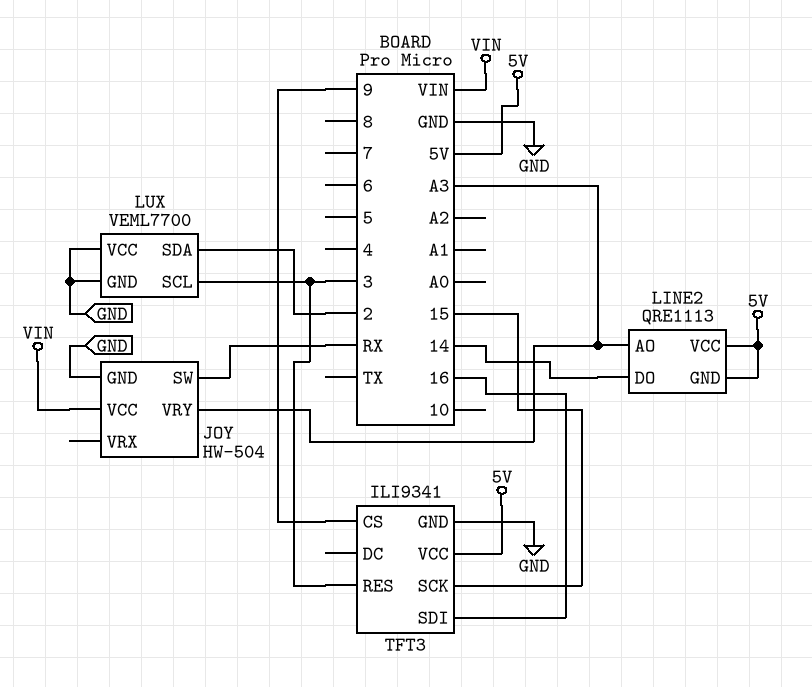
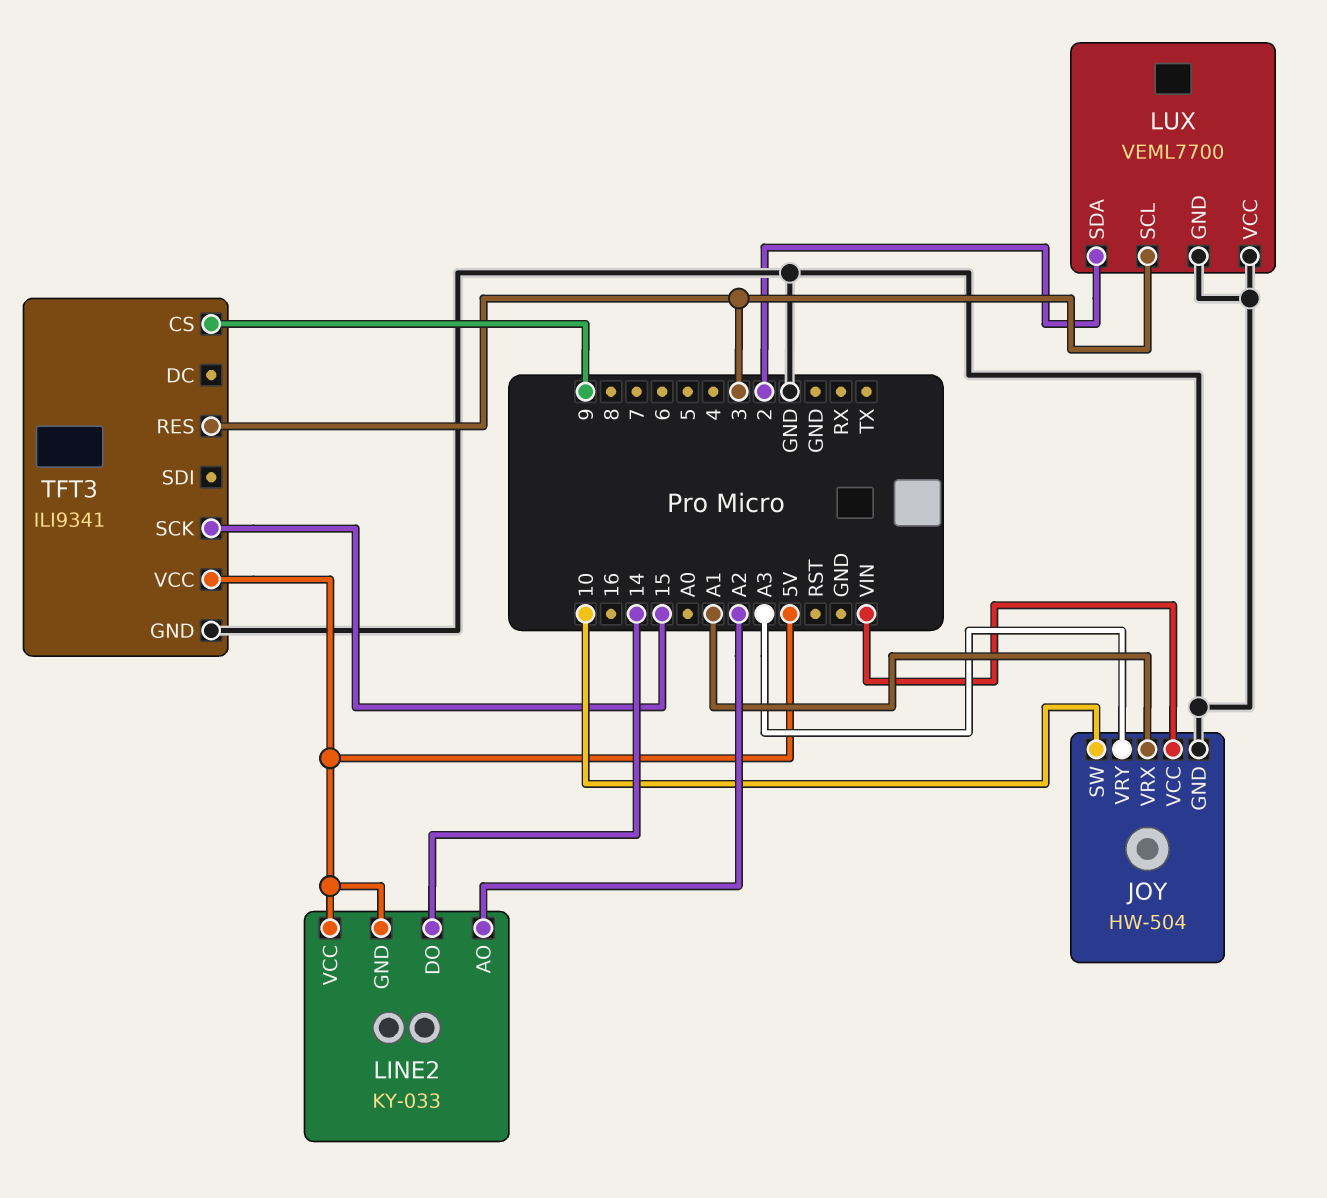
JOY pin SW: RX -> 10
JOY pin VRX: none -> A1
LINE2: QRE1113 -> KY-033
LINE2 pin AO: A3 -> A2
TFT3 pin SDI: 16 -> none

